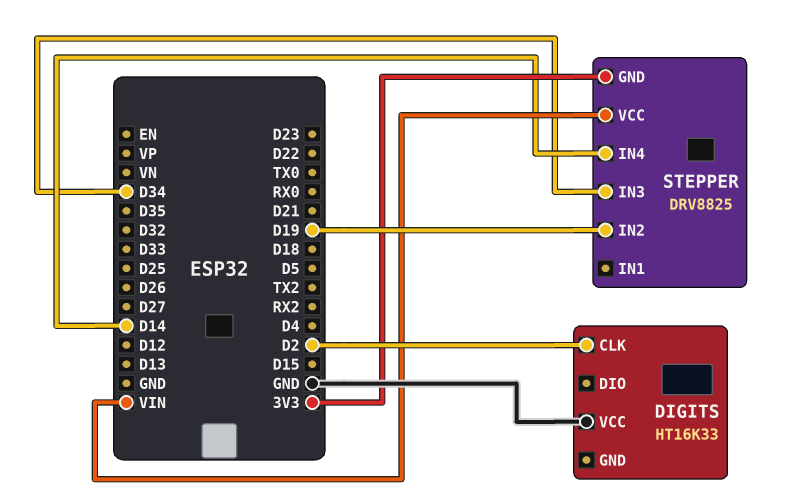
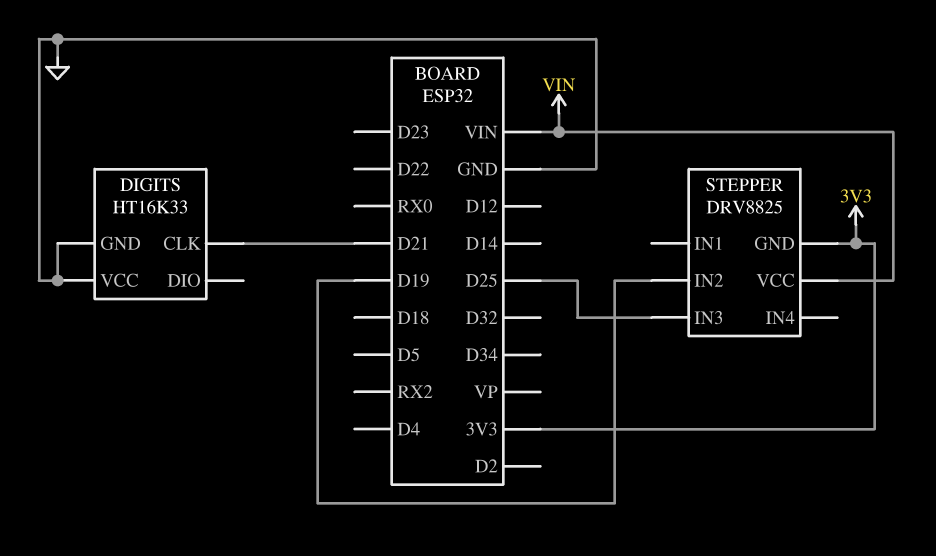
DIGITS pin CLK: D2 -> D21
DIGITS pin GND: none -> GND
STEPPER pin IN3: D34 -> D25
STEPPER pin IN4: D14 -> none

